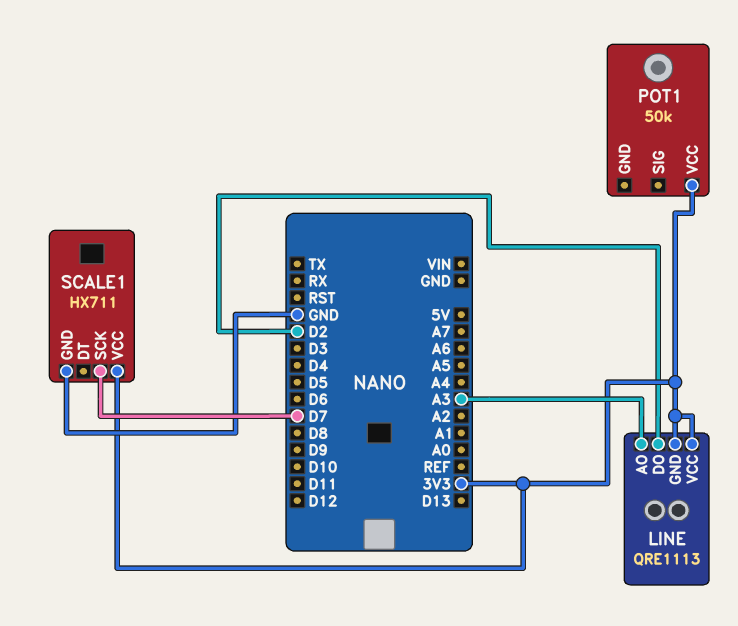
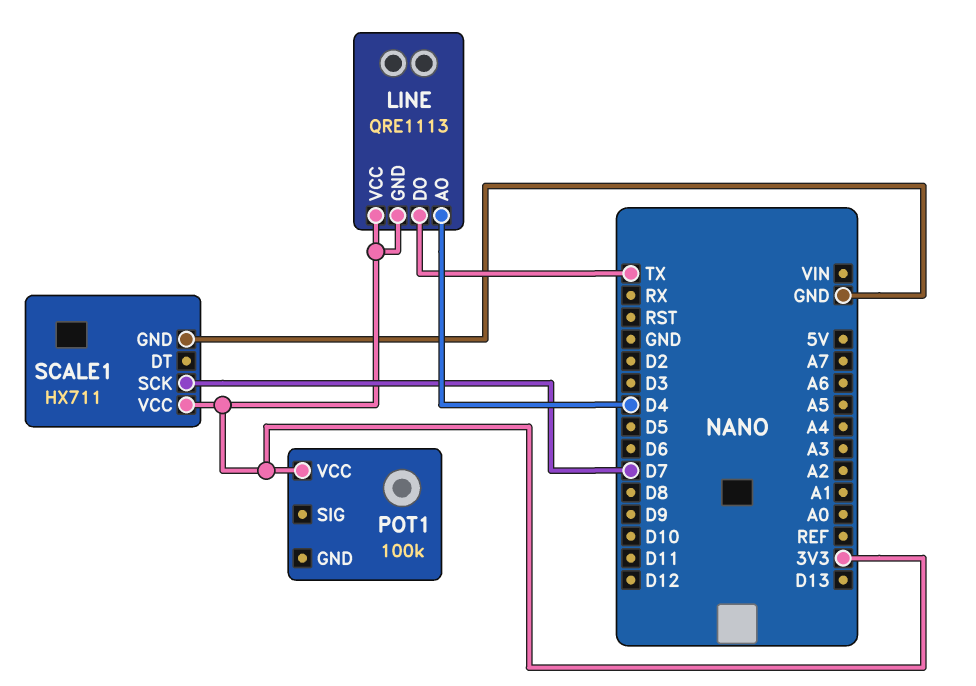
LINE pin AO: A3 -> D4
LINE pin DO: D2 -> TX
POT1: 50k -> 100k

